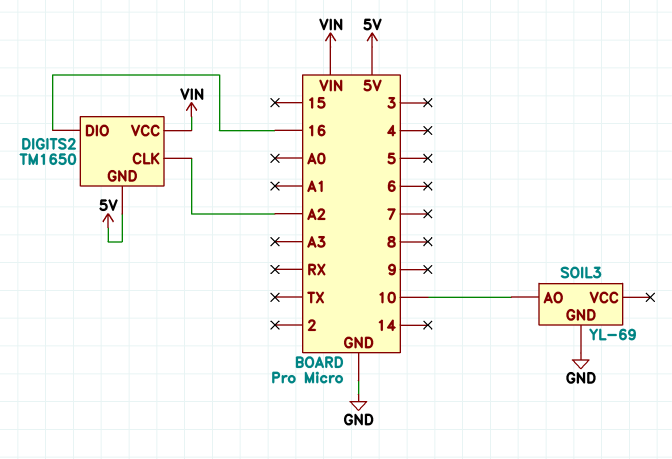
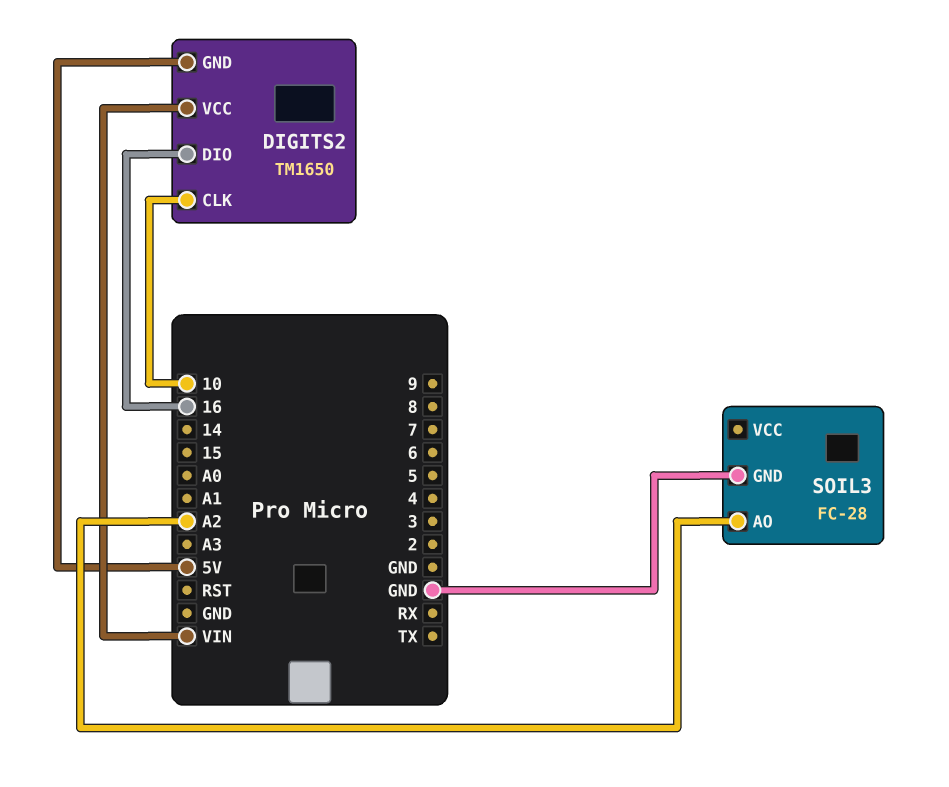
DIGITS2 pin CLK: A2 -> 10
SOIL3: YL-69 -> FC-28
SOIL3 pin AO: 10 -> A2

